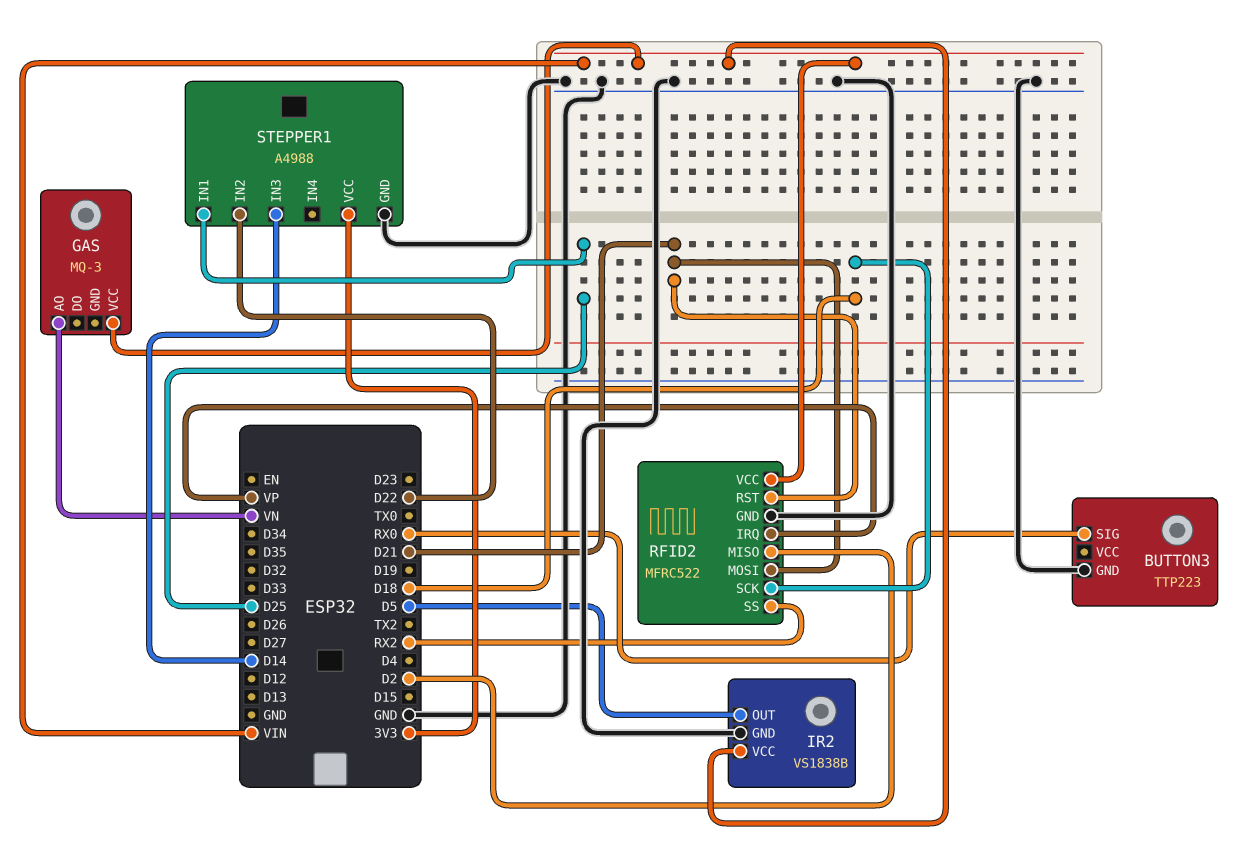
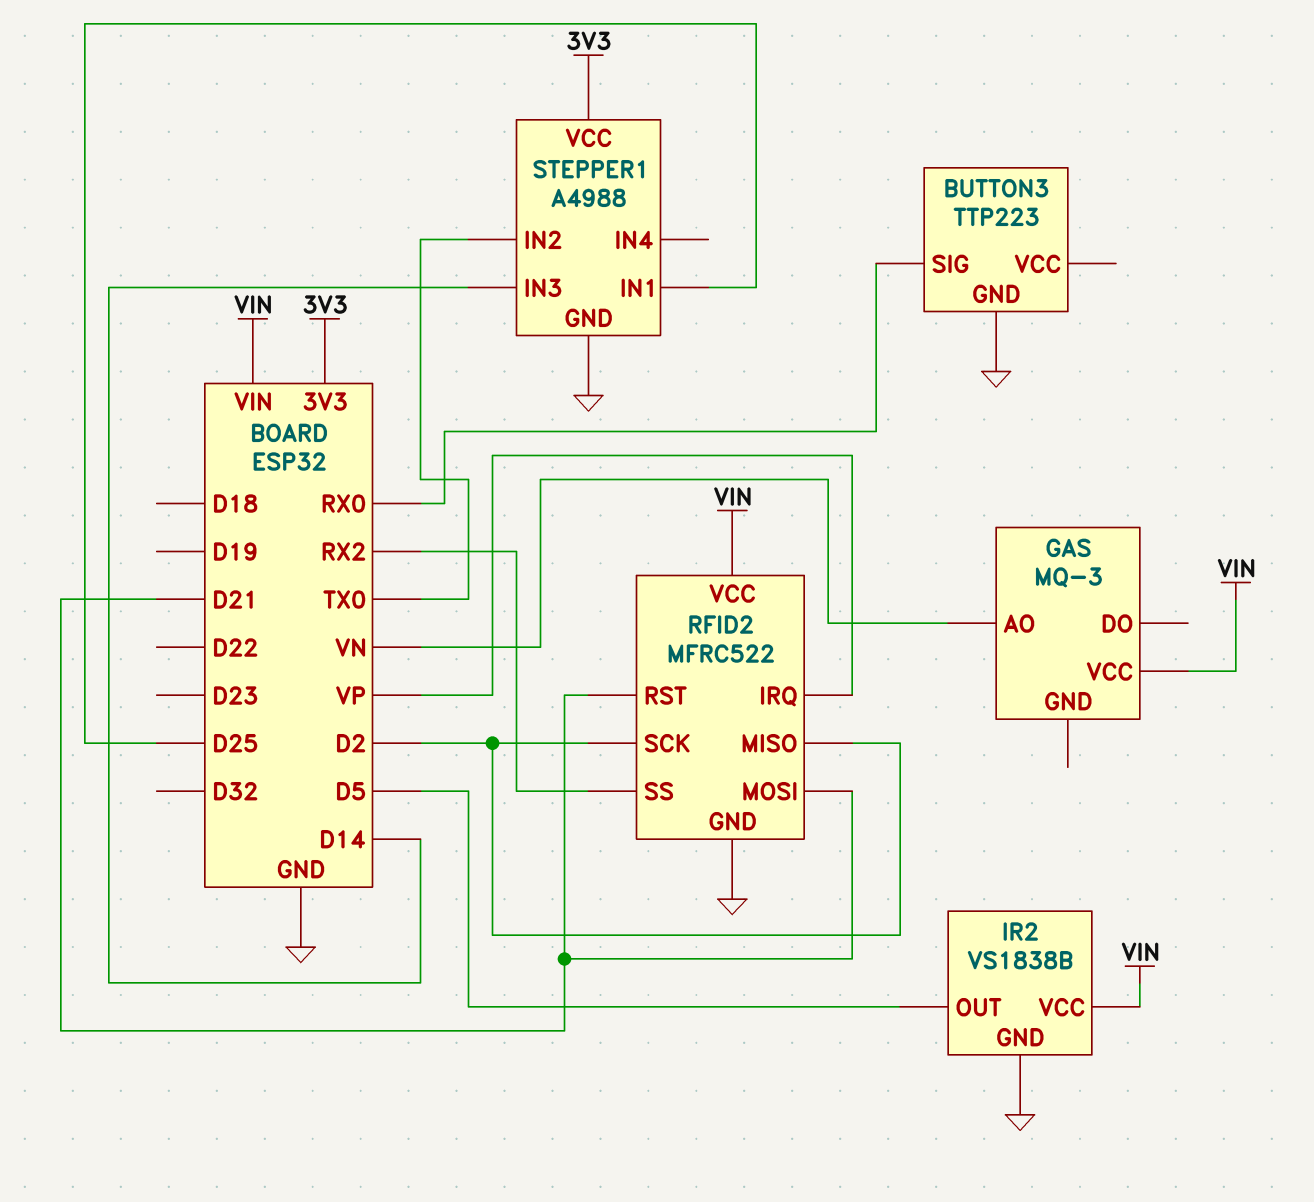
RFID2 pin SCK: D18 -> D2
STEPPER1 pin IN2: D22 -> TX0

